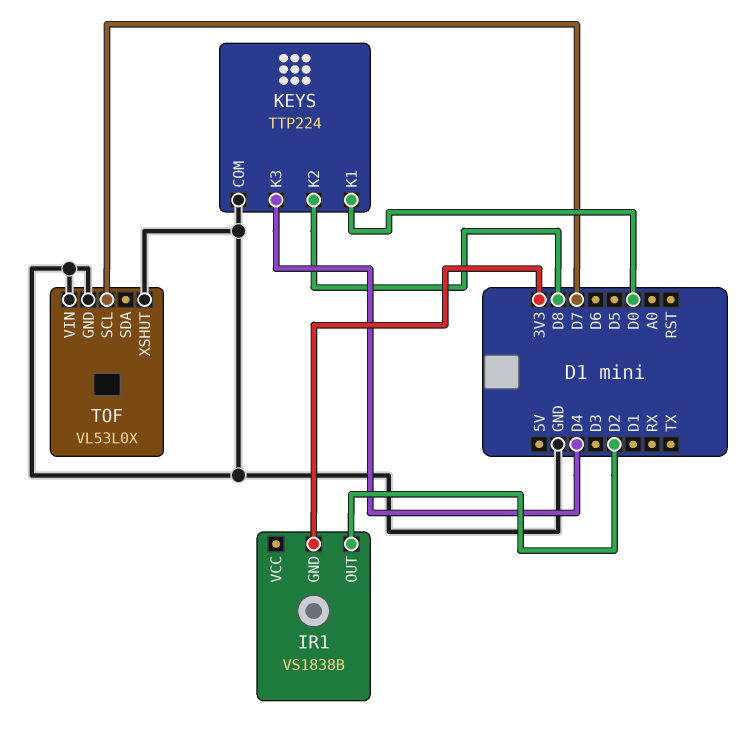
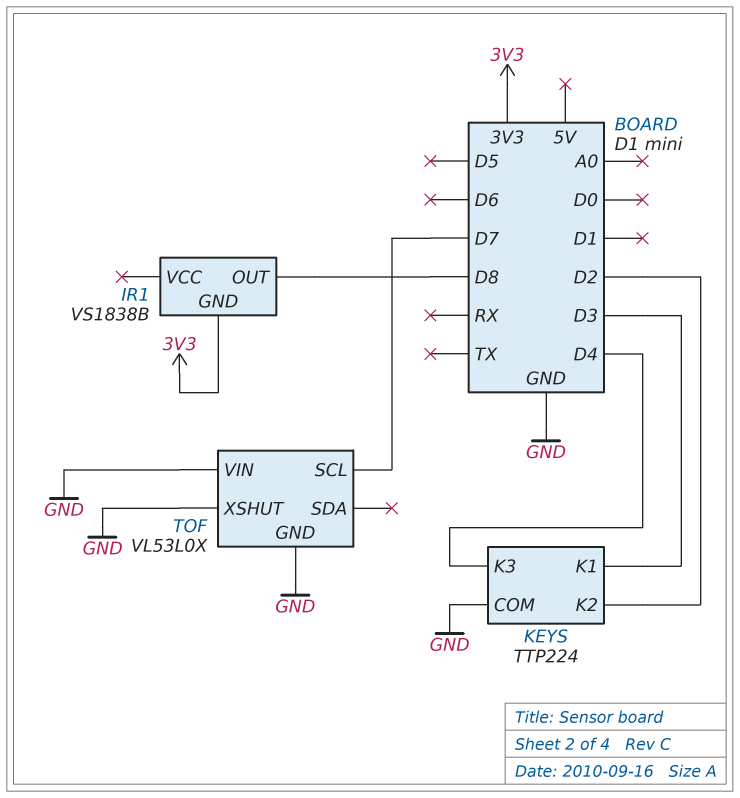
IR1 pin OUT: D2 -> D8
KEYS pin K1: D0 -> D3
KEYS pin K2: D8 -> D2

